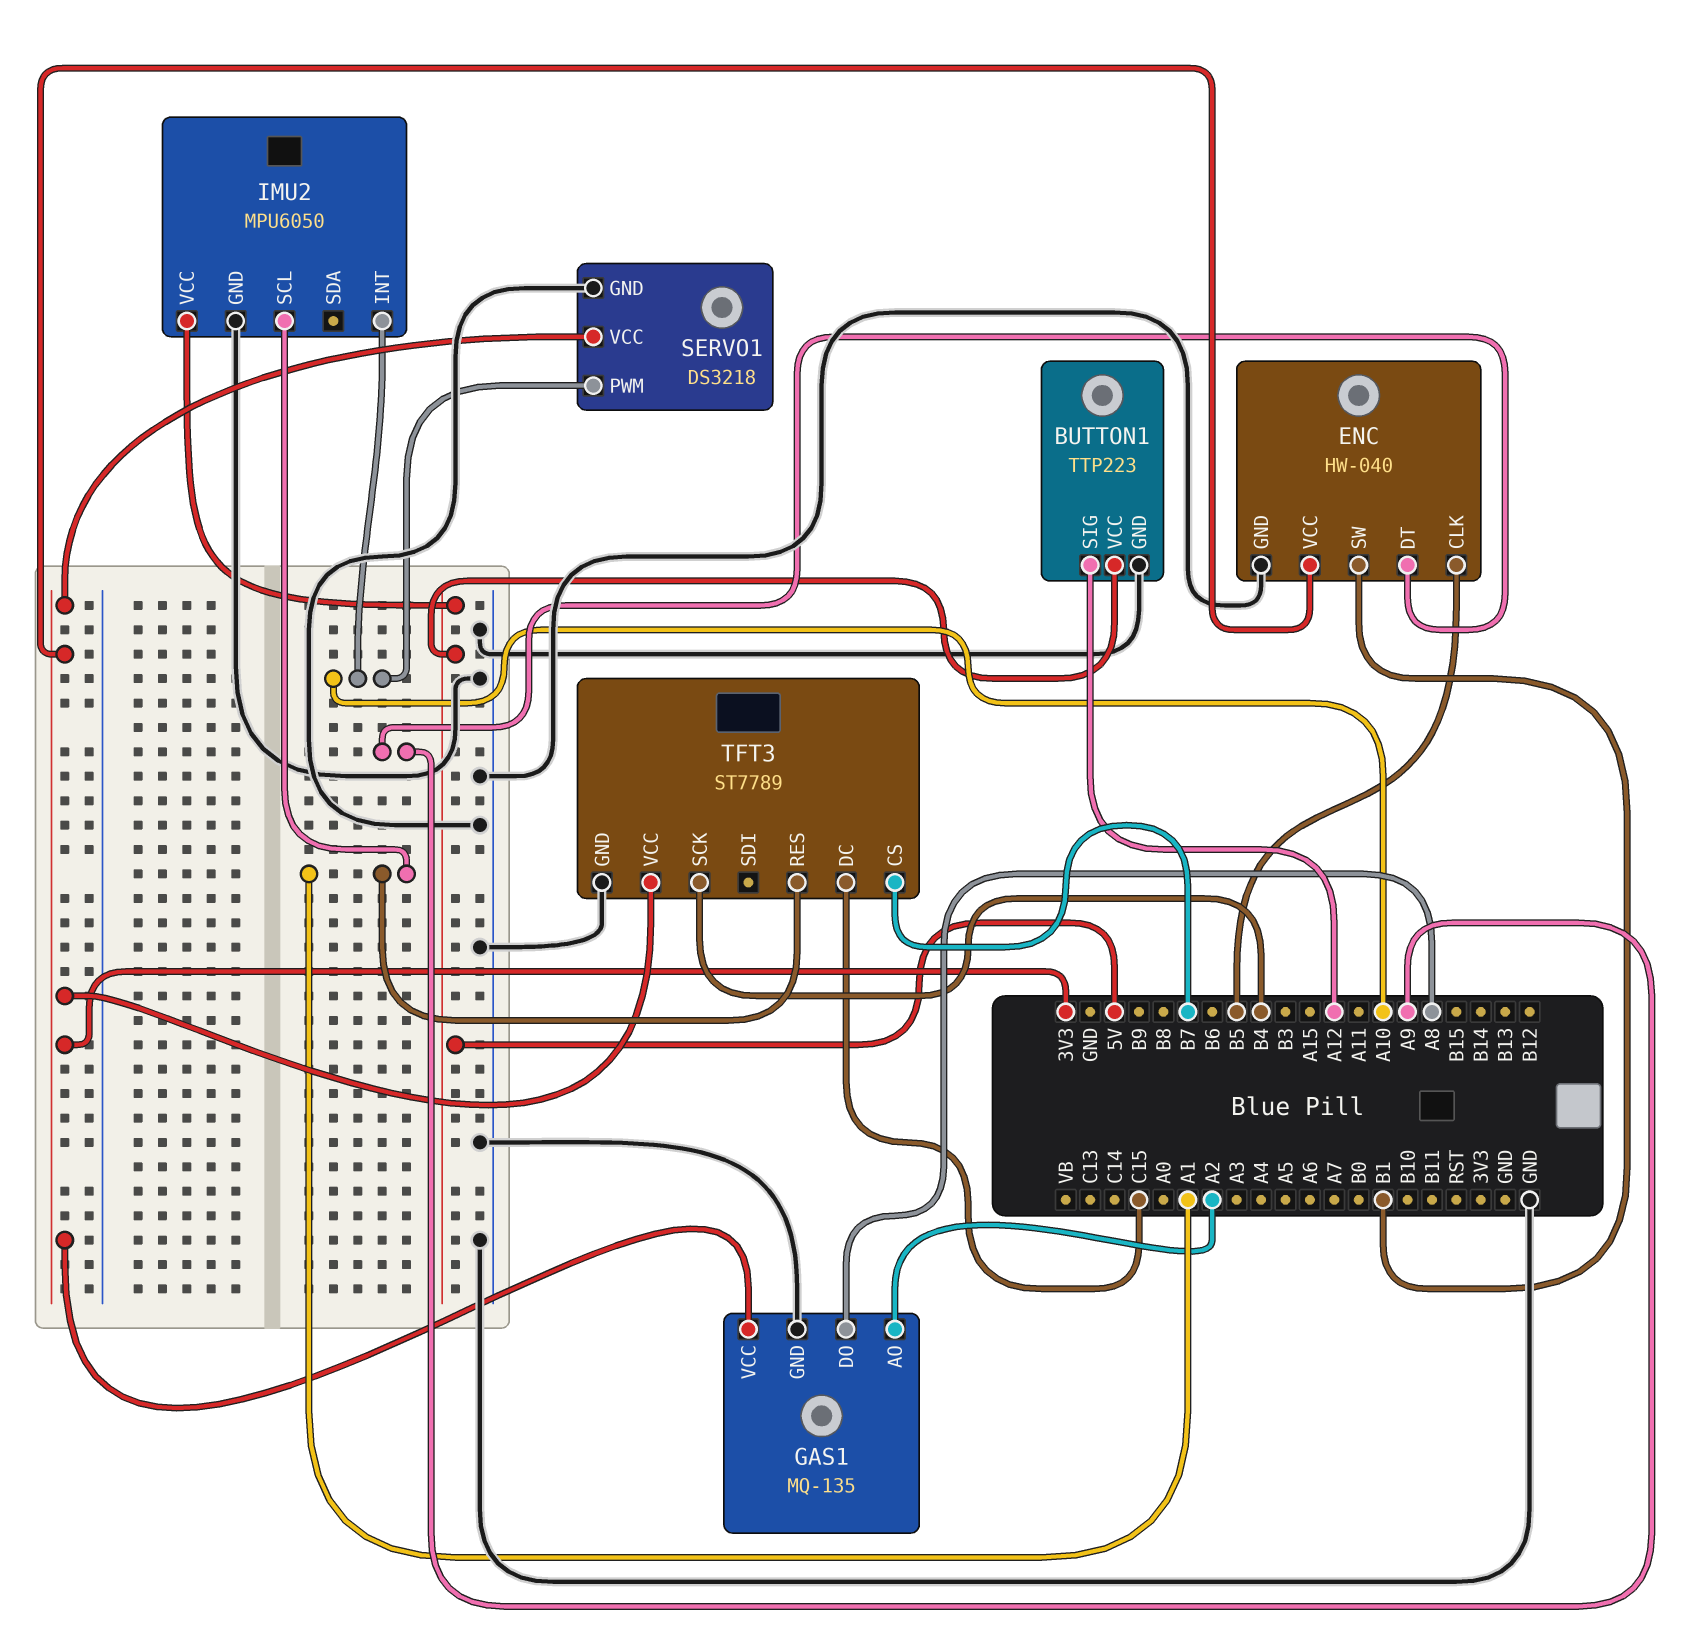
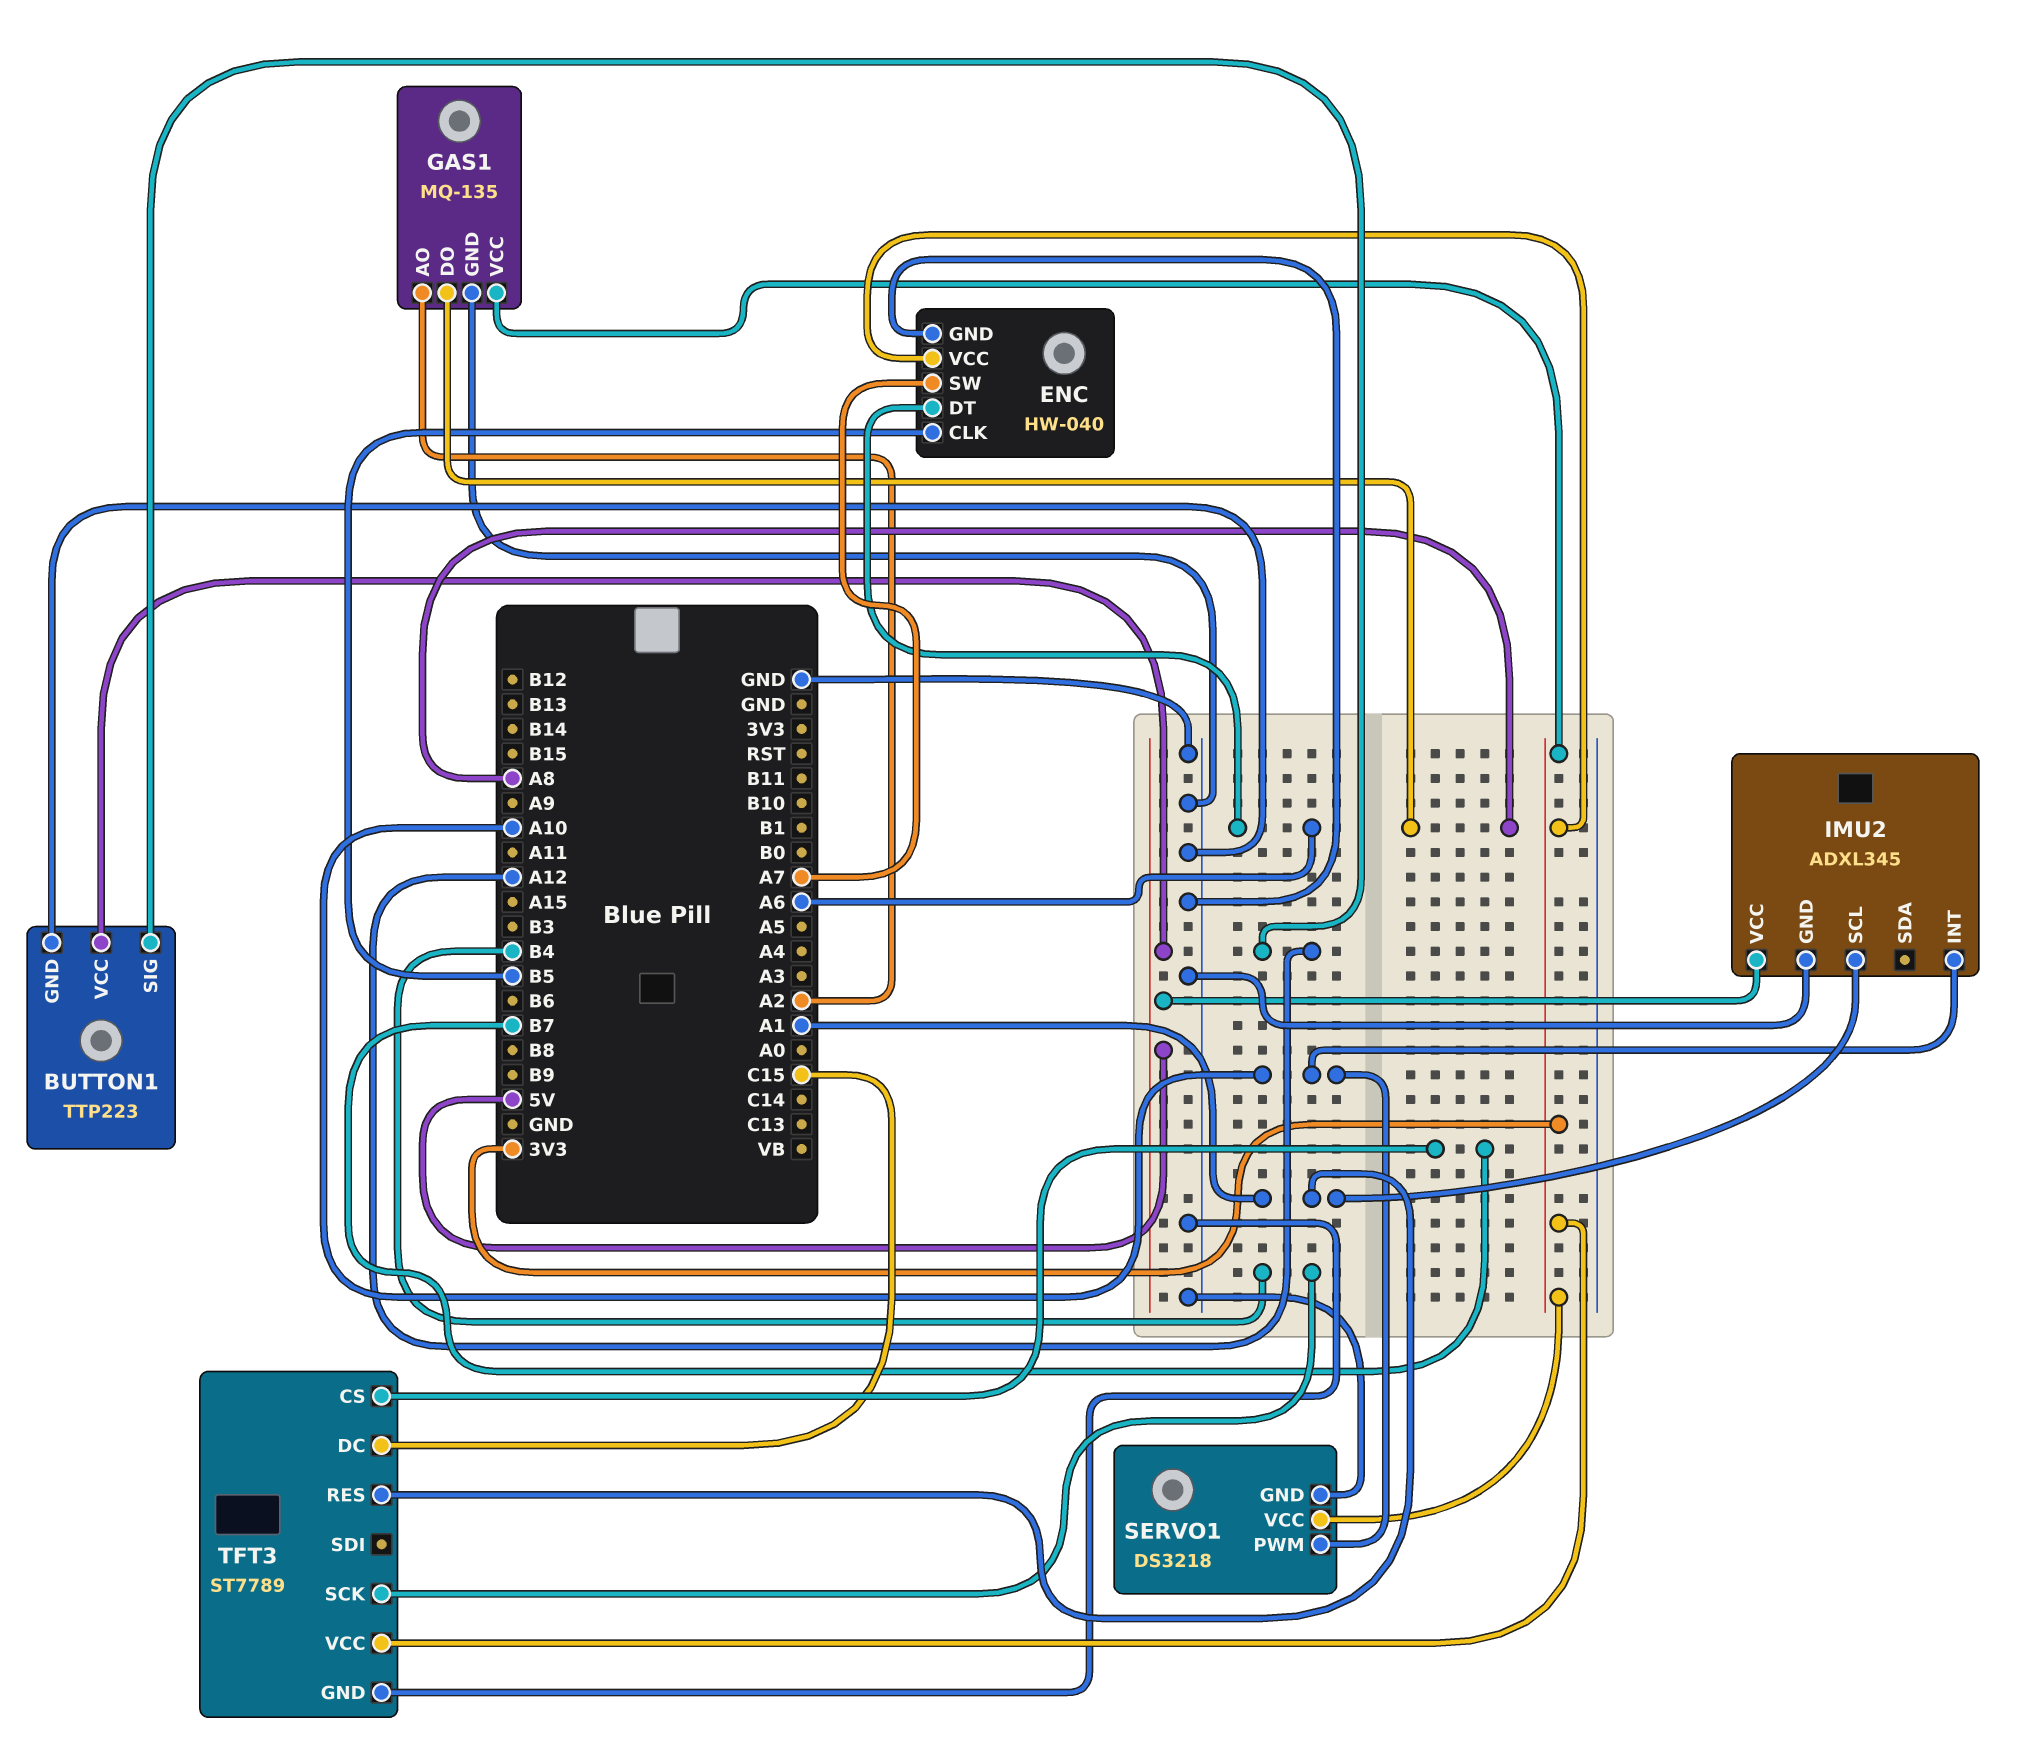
ENC pin DT: A9 -> A6
ENC pin SW: B1 -> A7
IMU2: MPU6050 -> ADXL345

